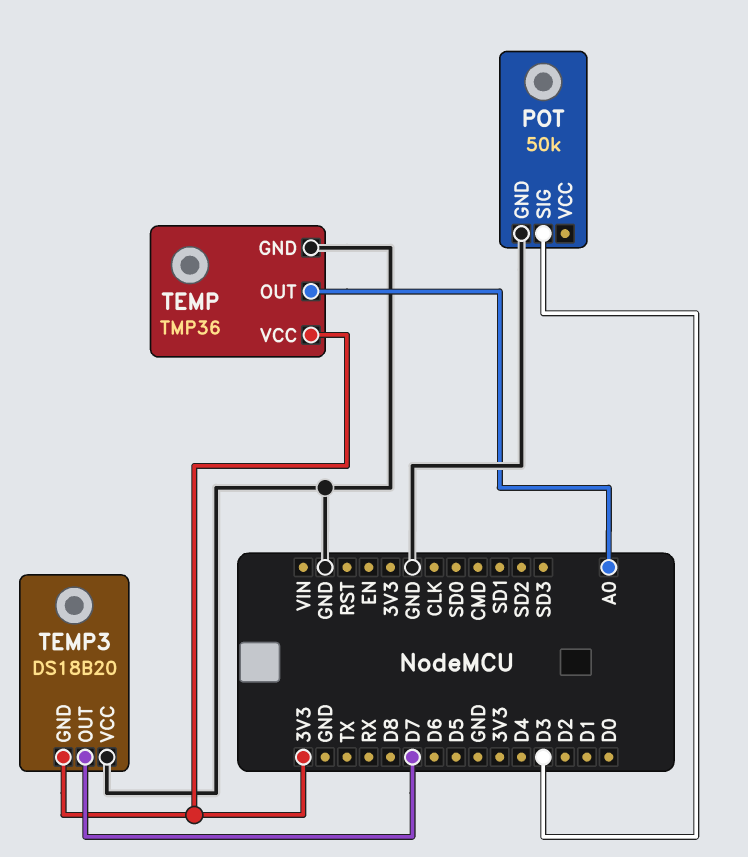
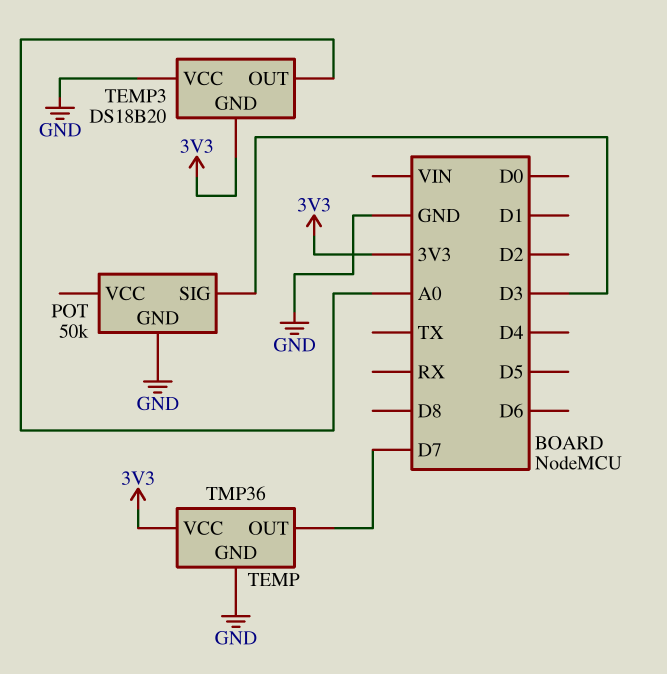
TEMP pin OUT: A0 -> D7
TEMP3 pin OUT: D7 -> A0

